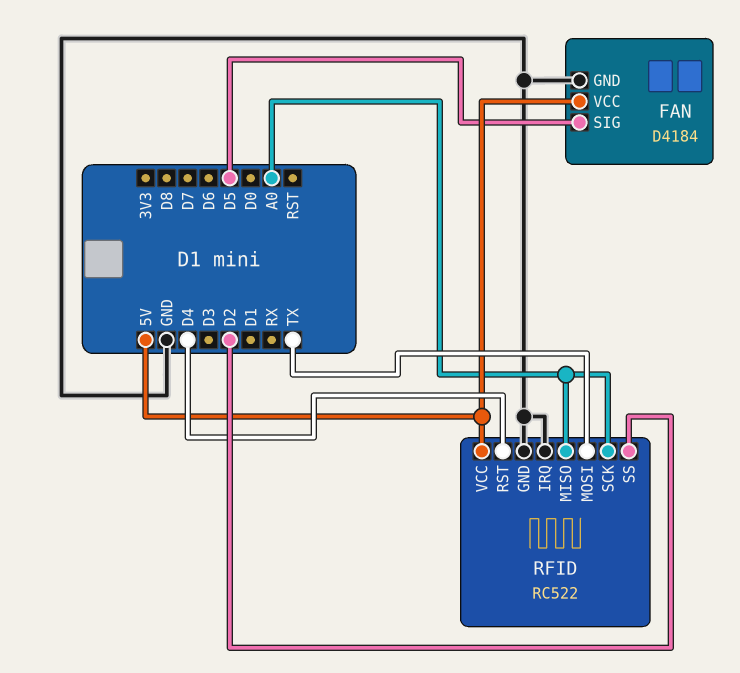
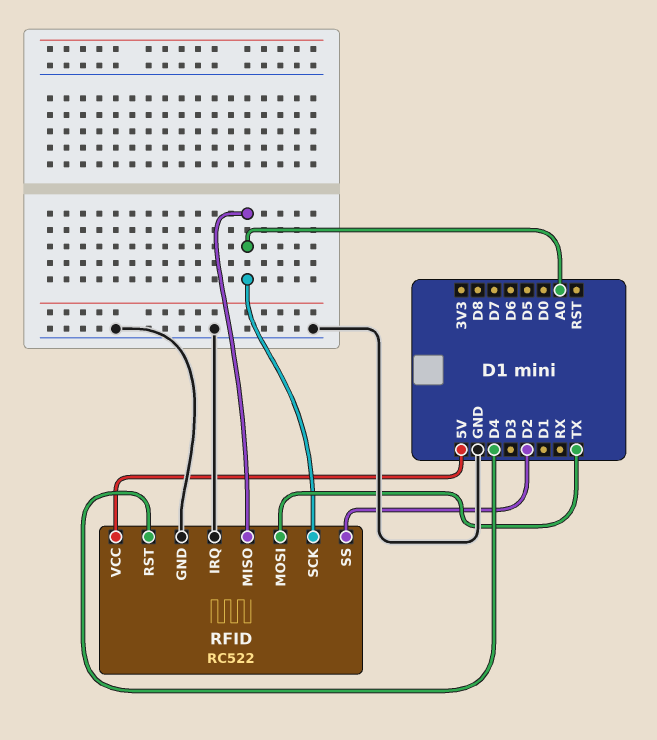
FAN: D4184 -> none
FAN pin GND: GND -> none
FAN pin SIG: D5 -> none
FAN pin VCC: 5V -> none

